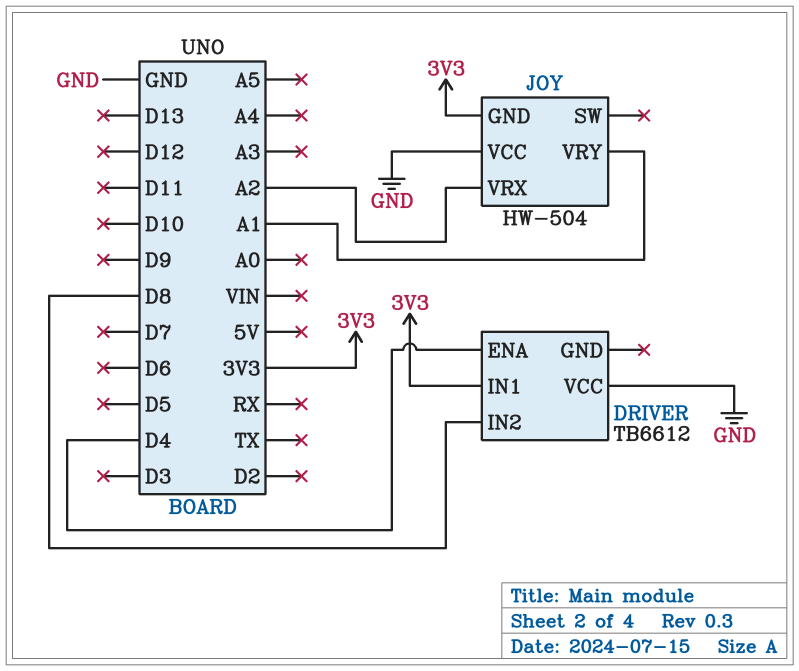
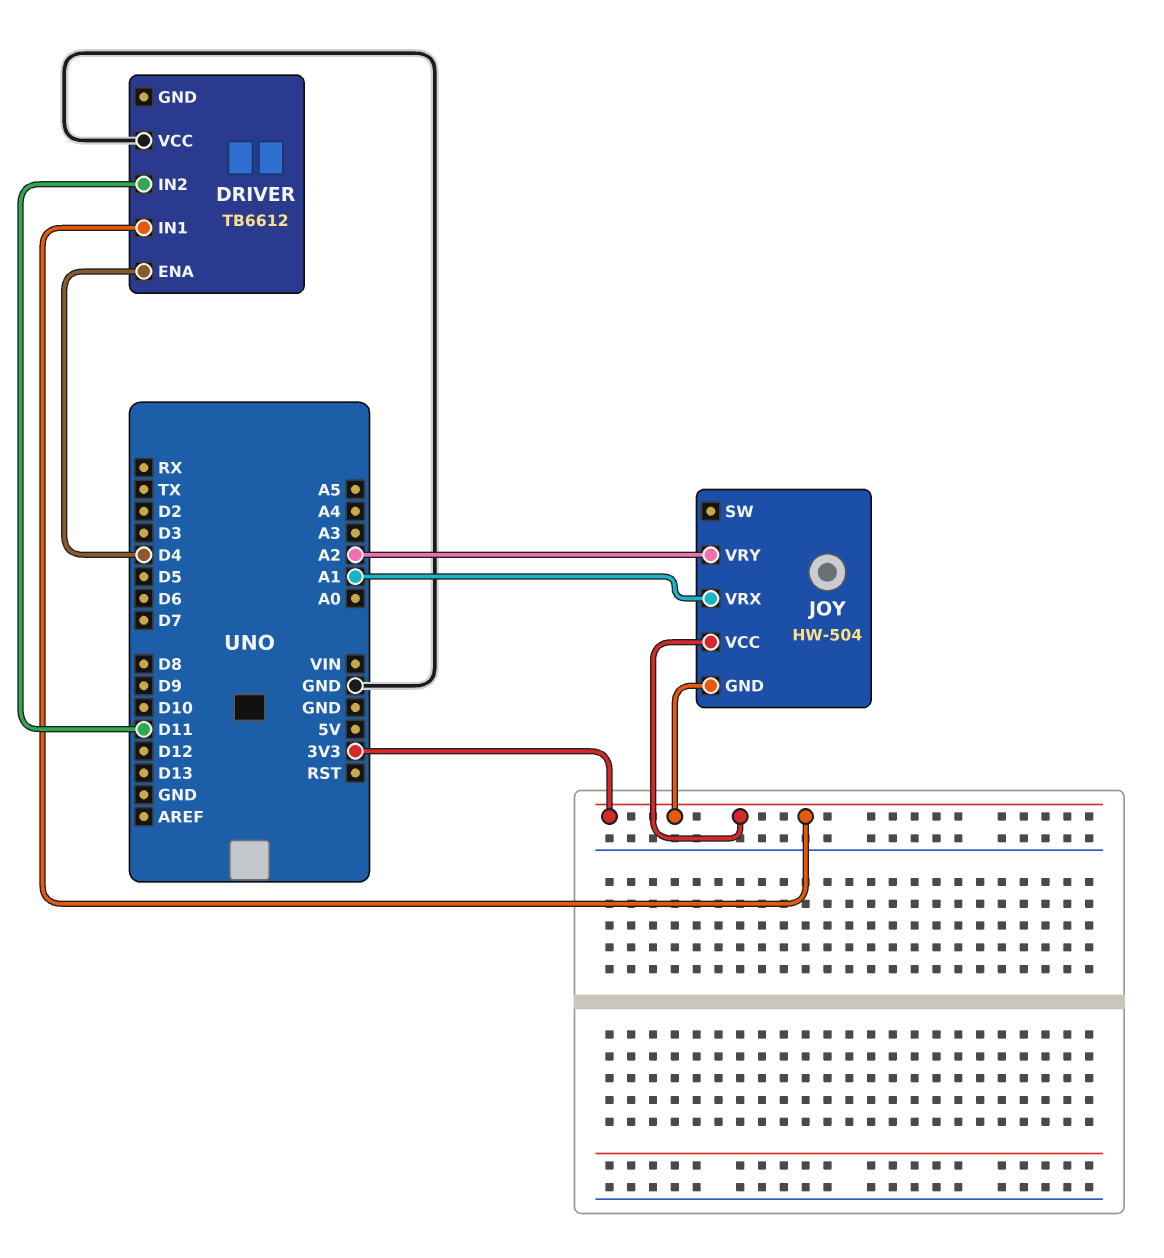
DRIVER pin IN2: D8 -> D11
JOY pin VCC: GND -> 3V3
JOY pin VRX: A2 -> A1
JOY pin VRY: A1 -> A2

